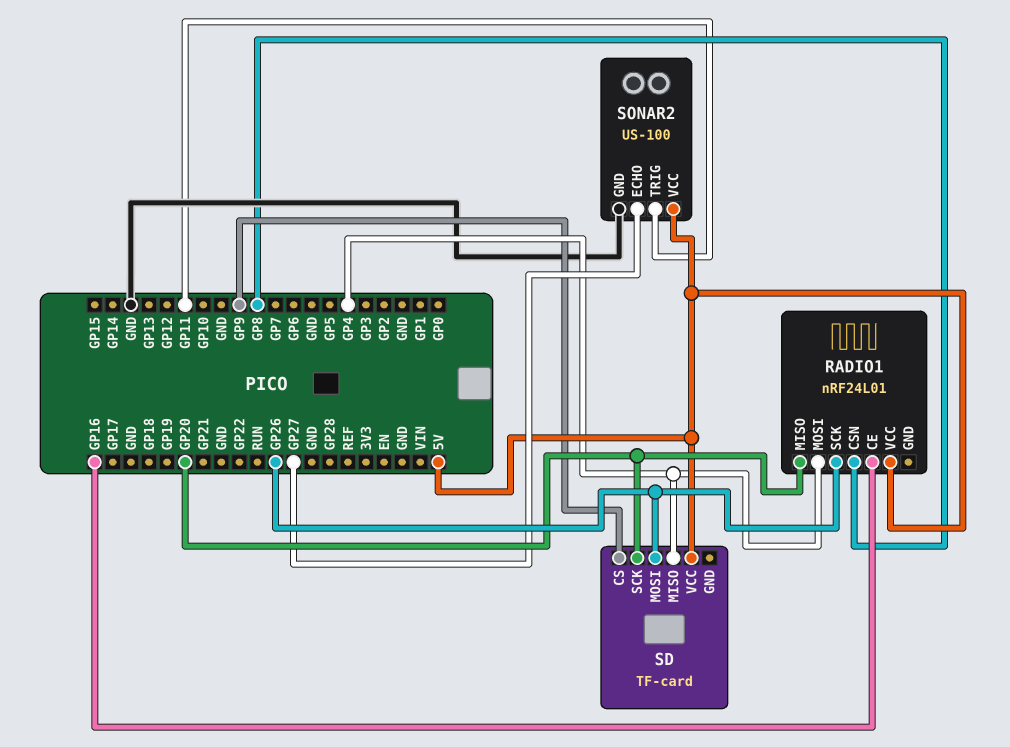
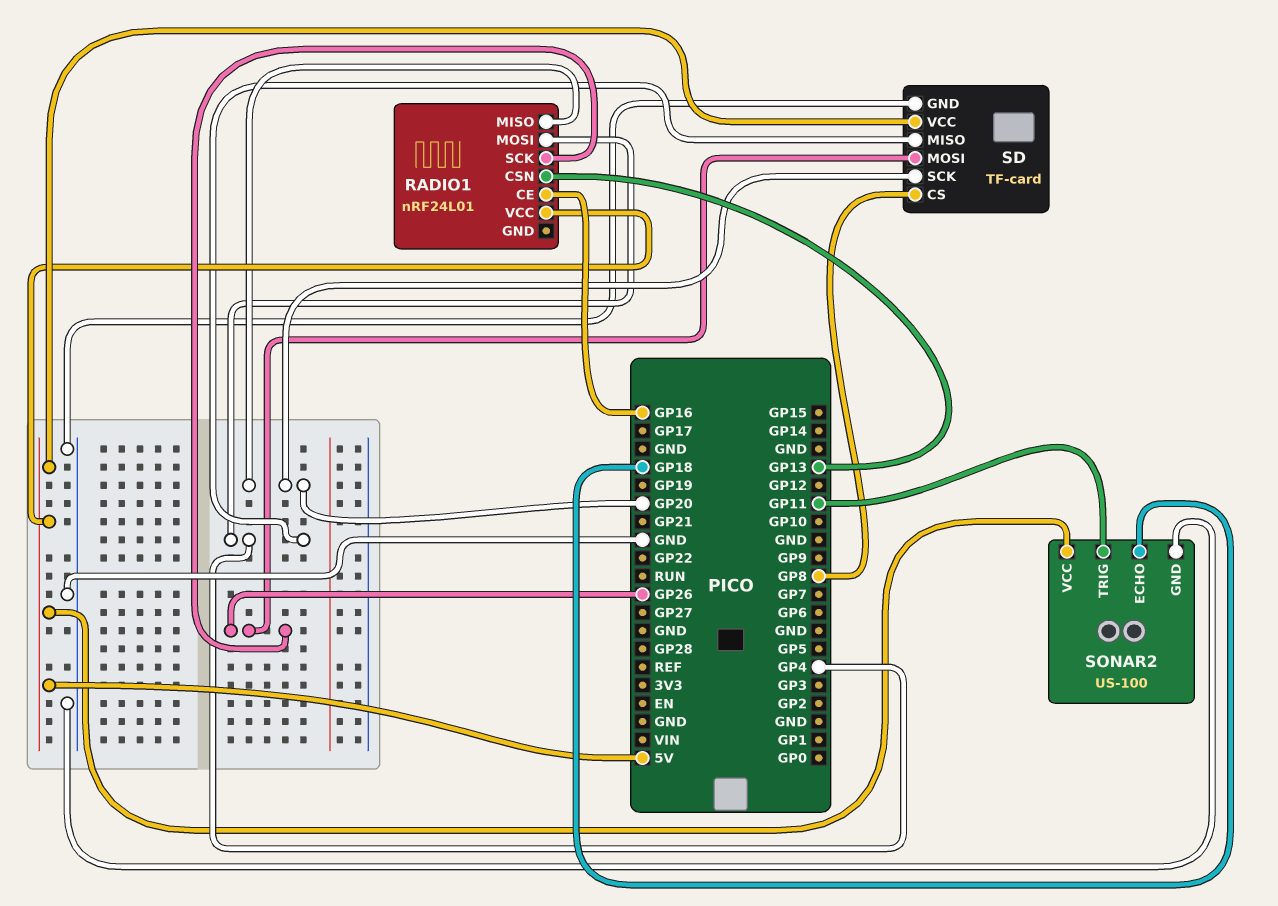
RADIO1 pin CSN: GP8 -> GP13
SD pin CS: GP9 -> GP8
SD pin GND: none -> GND
SONAR2 pin ECHO: GP27 -> GP18

